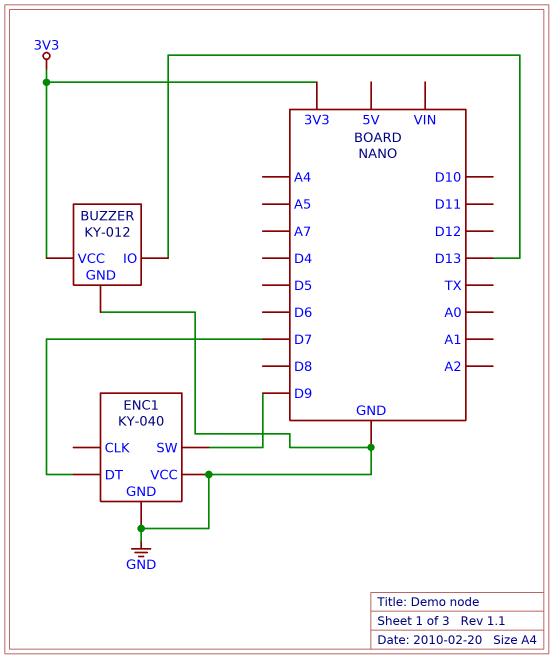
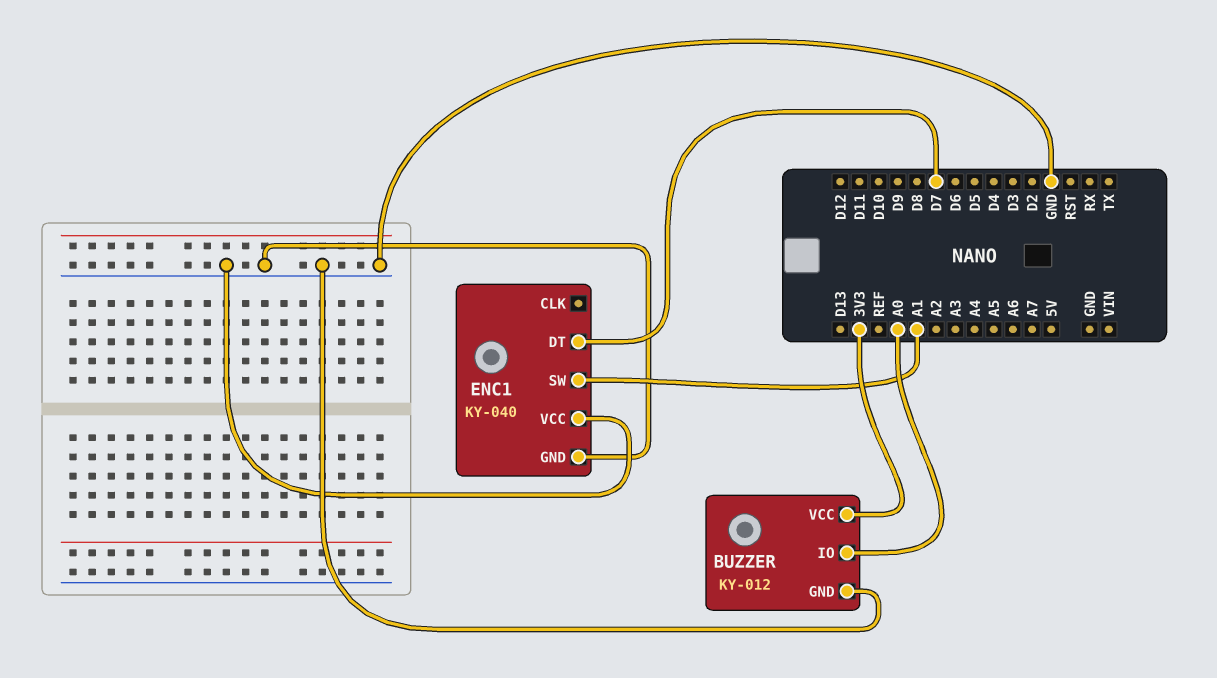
BUZZER pin IO: D13 -> A0
ENC1 pin SW: D9 -> A1

